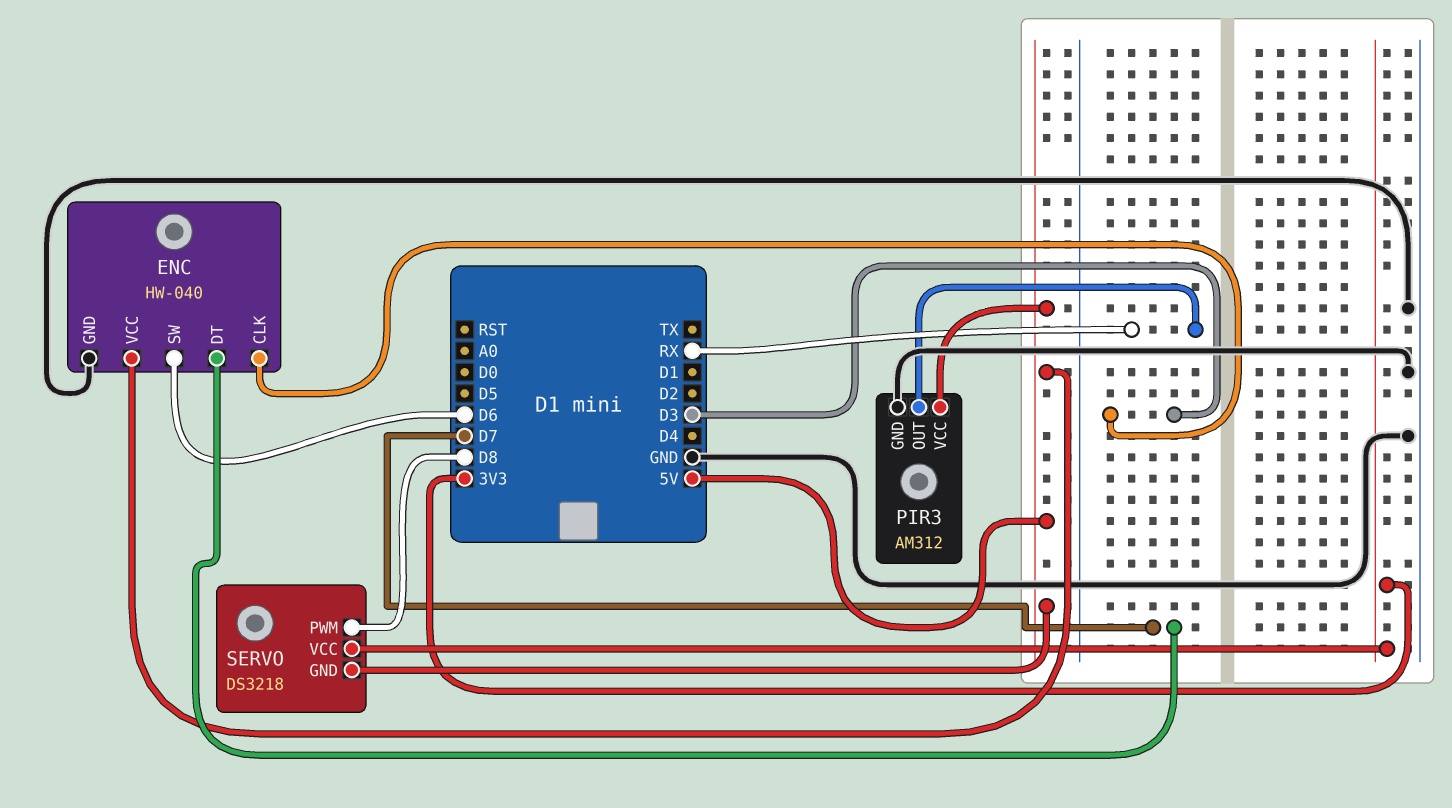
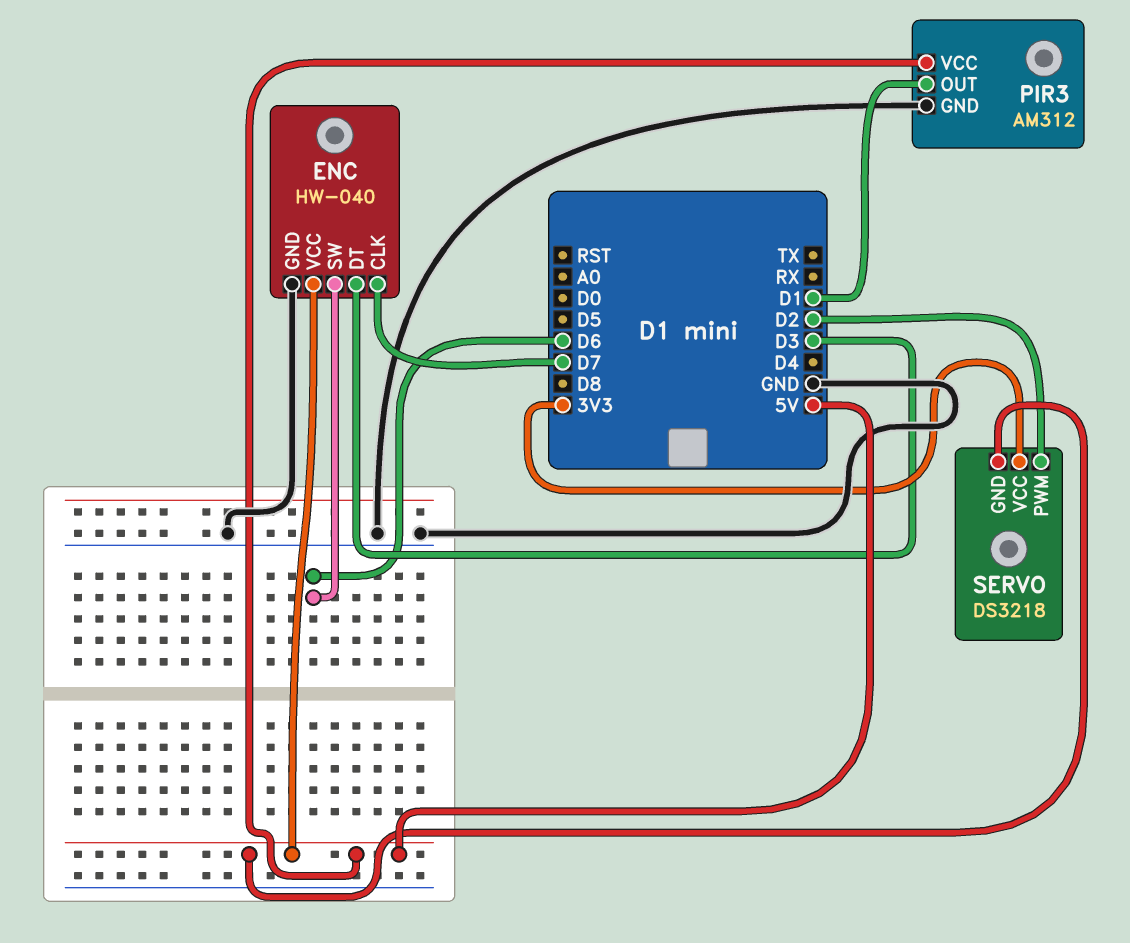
ENC pin CLK: D3 -> D7
ENC pin DT: D7 -> D3
PIR3 pin OUT: RX -> D1
SERVO pin PWM: D8 -> D2

